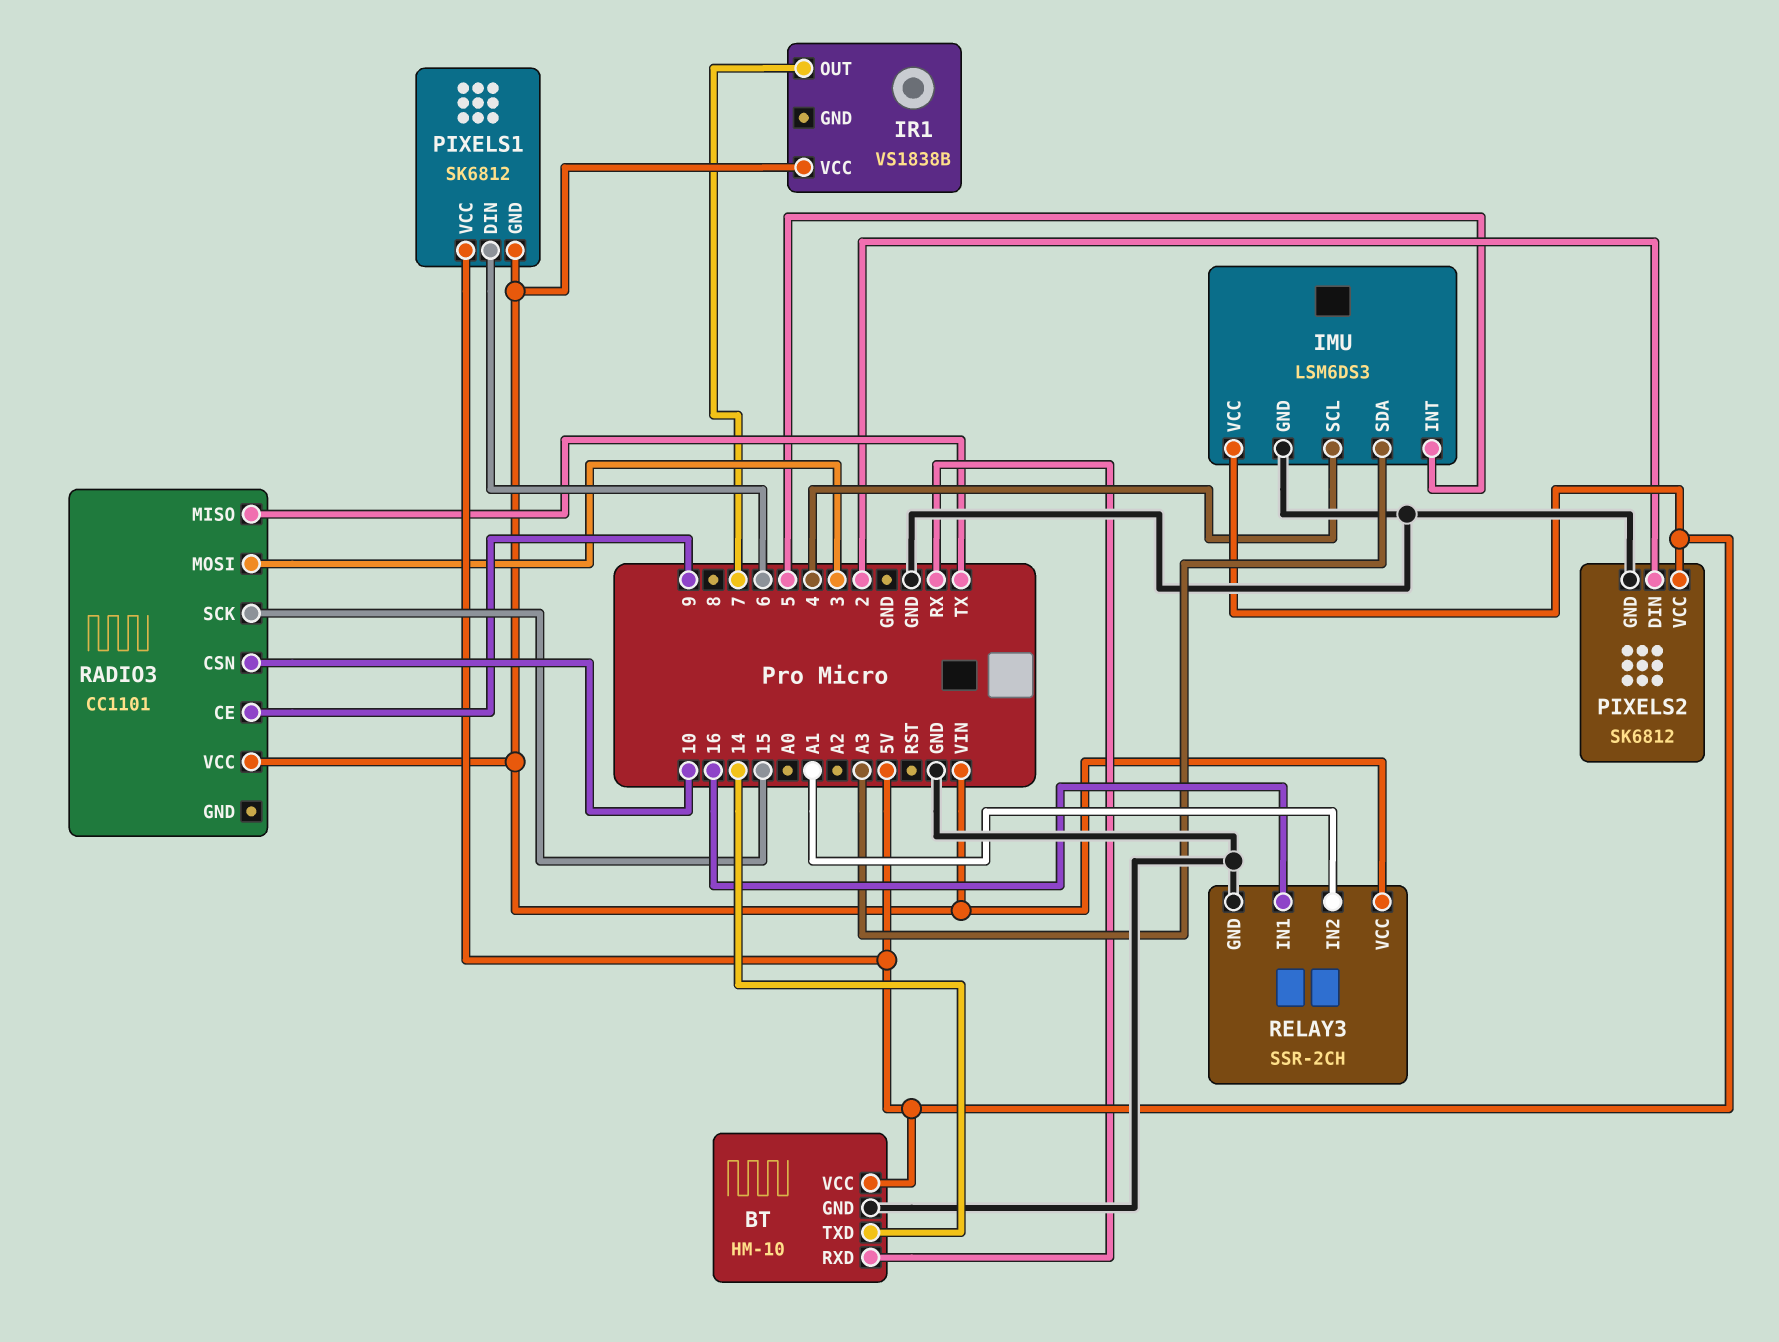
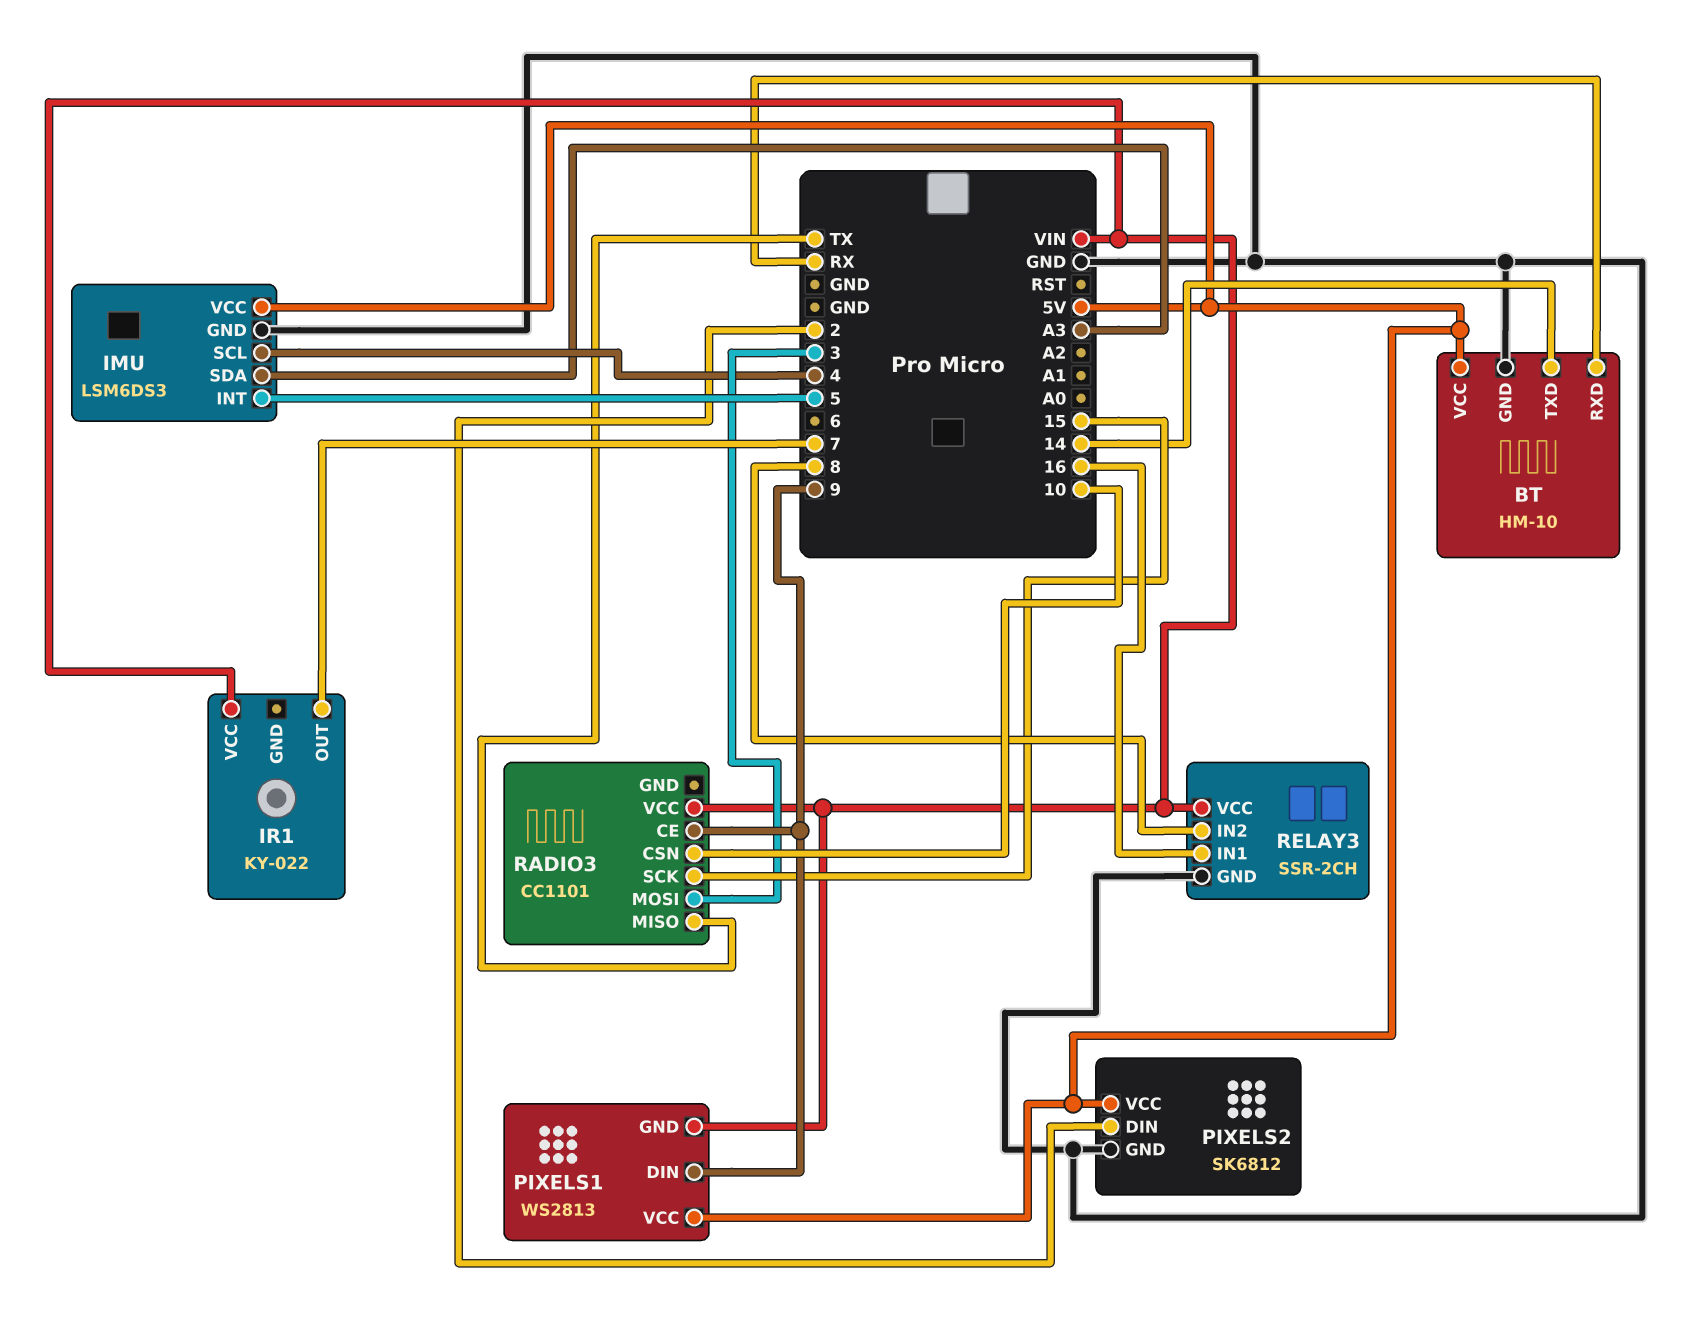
IR1: VS1838B -> KY-022
PIXELS1: SK6812 -> WS2813
PIXELS1 pin DIN: 6 -> 9
RELAY3 pin IN2: A1 -> 8

